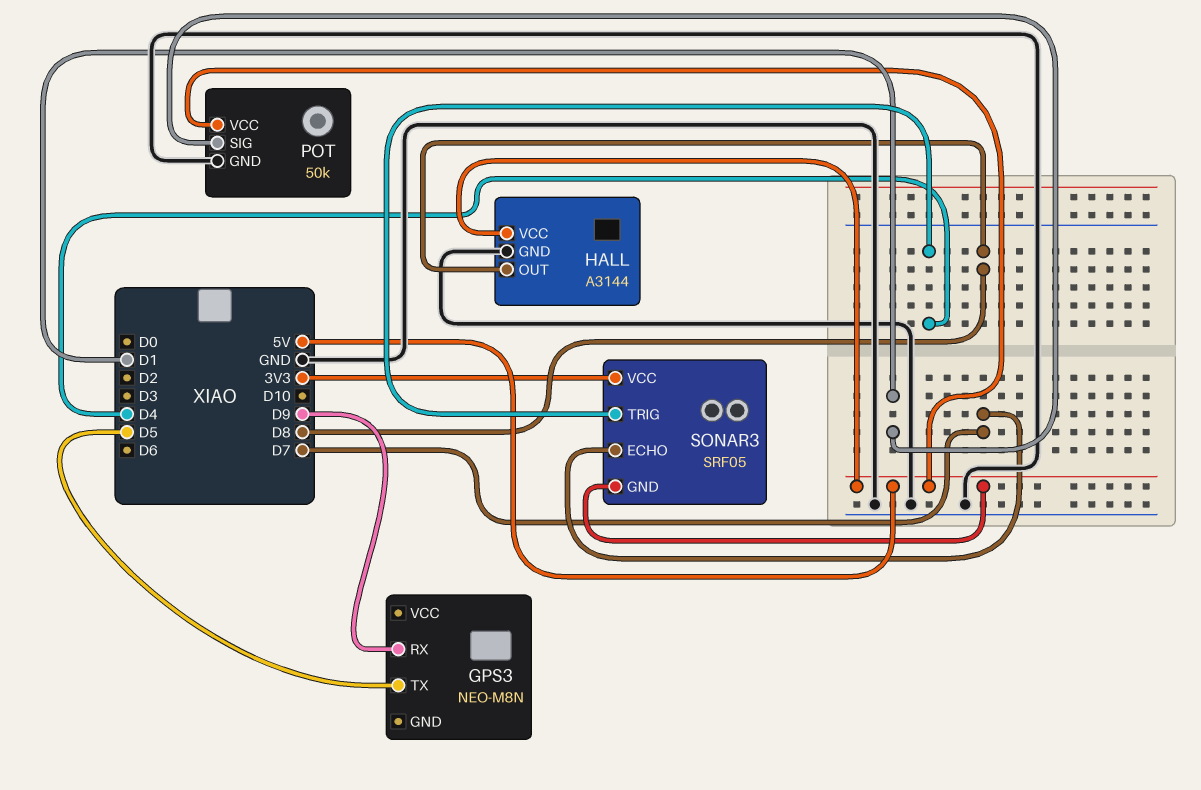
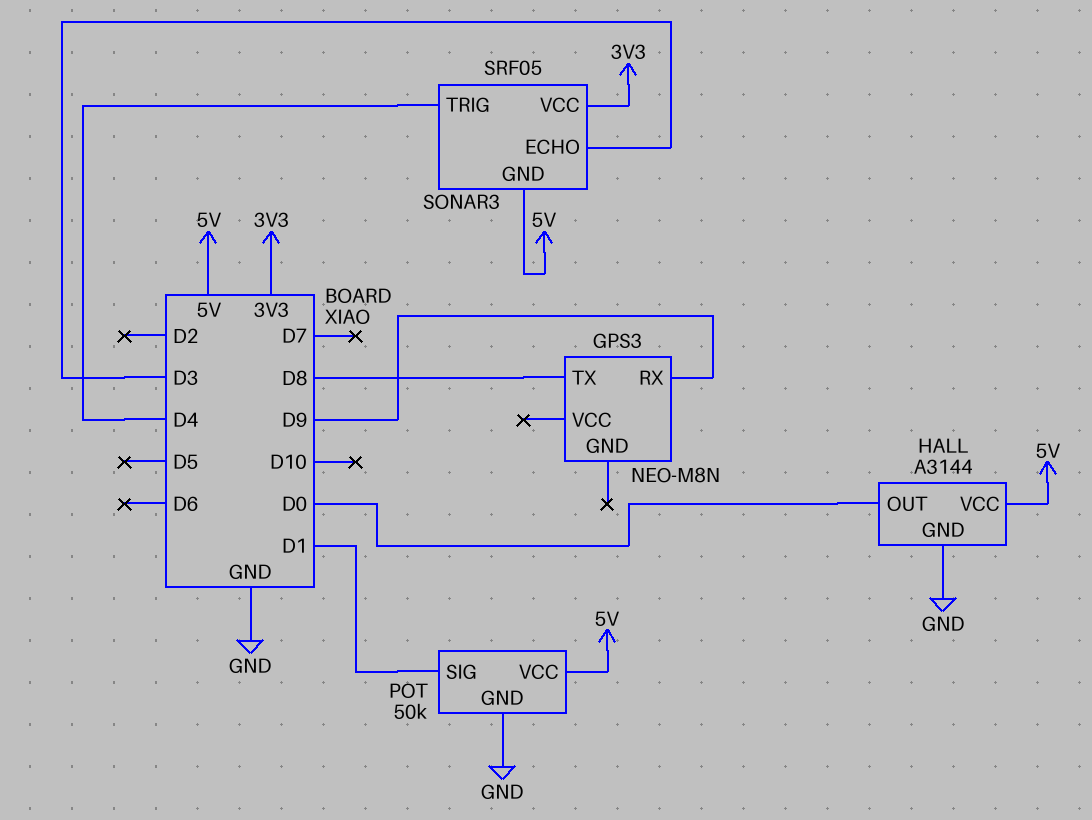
GPS3 pin TX: D5 -> D8
HALL pin OUT: D8 -> D0
SONAR3 pin ECHO: D7 -> D3

